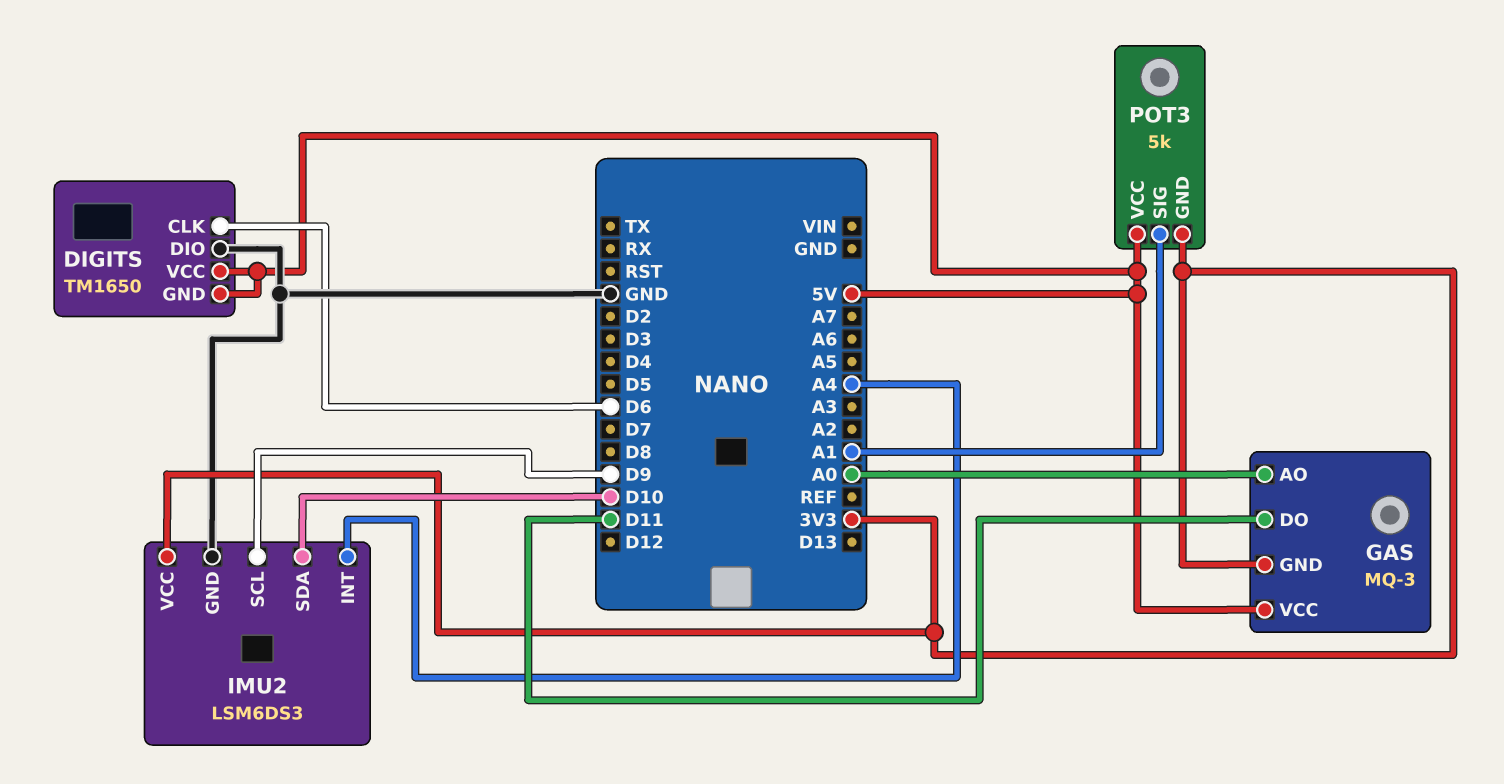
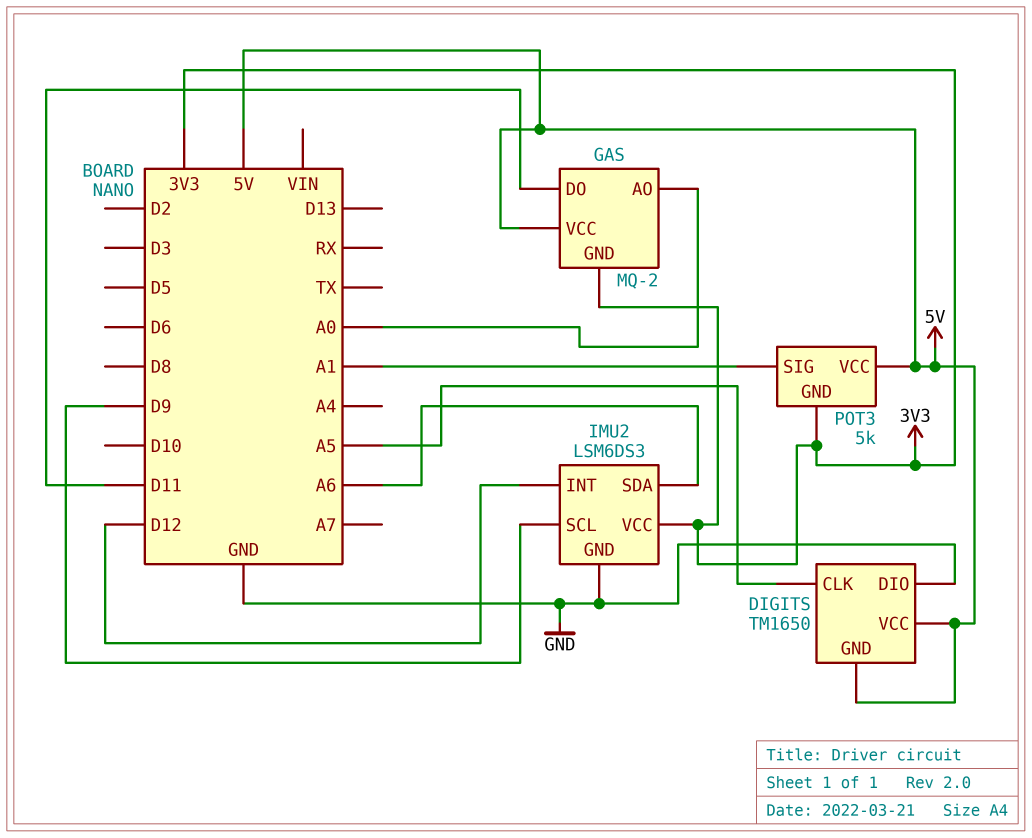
DIGITS pin CLK: D6 -> A5
GAS: MQ-3 -> MQ-2
IMU2 pin INT: A4 -> D12
IMU2 pin SDA: D10 -> A6

